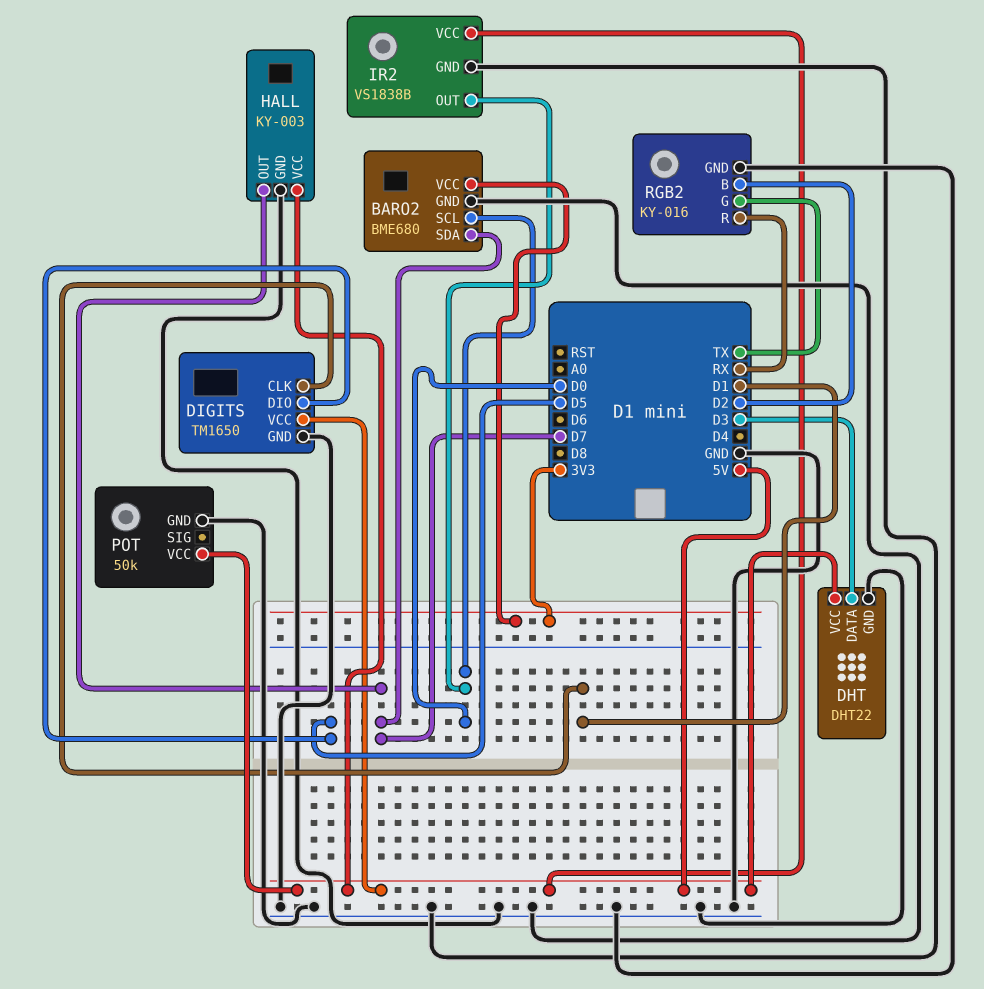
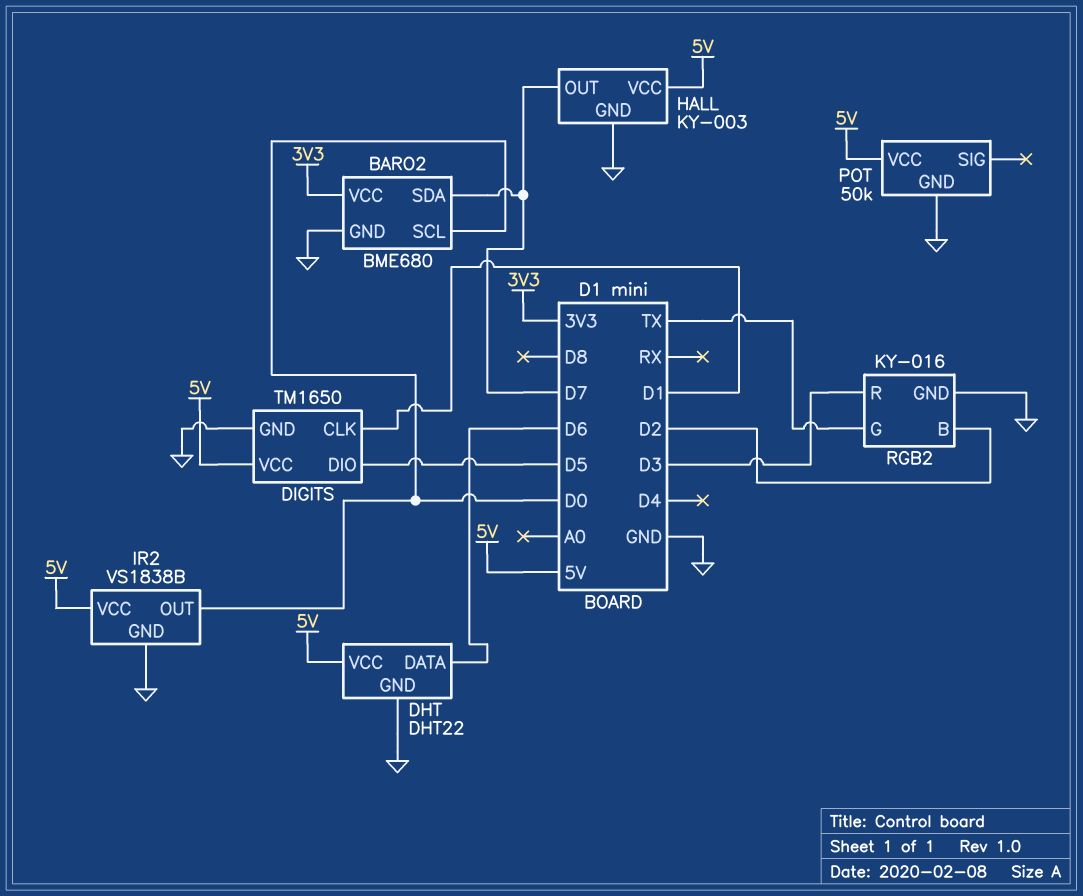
DHT pin DATA: D3 -> D6
RGB2 pin R: RX -> D3

